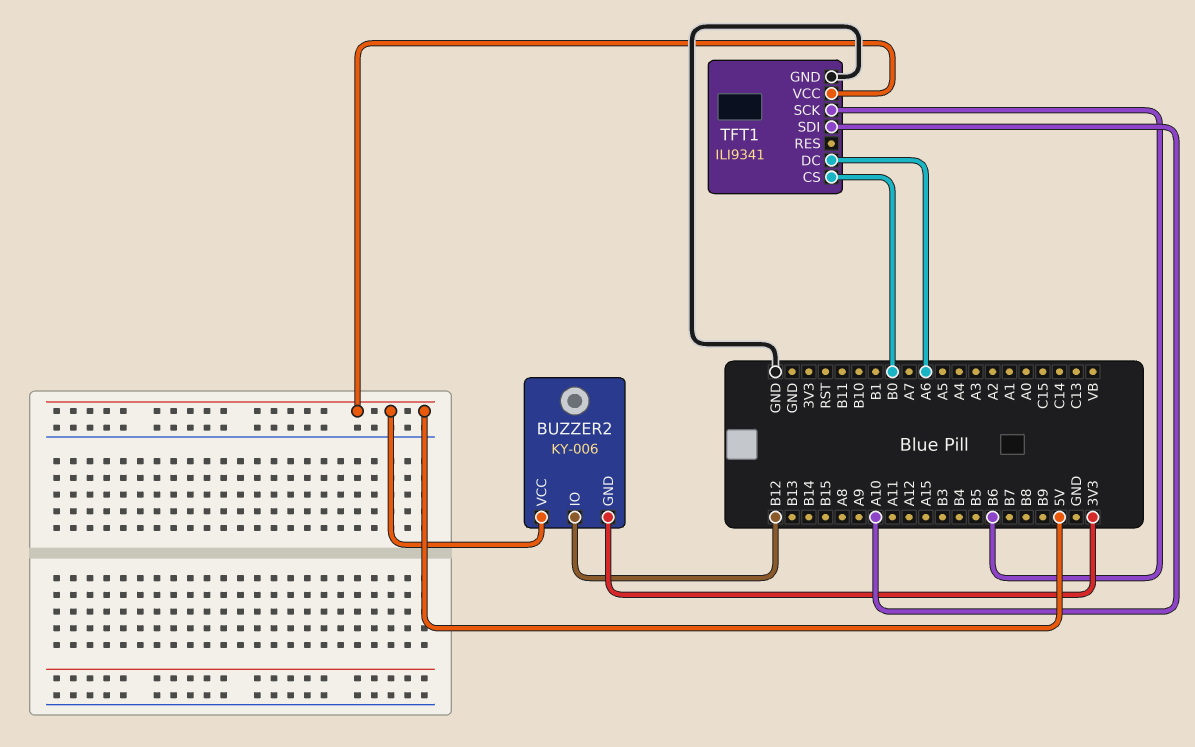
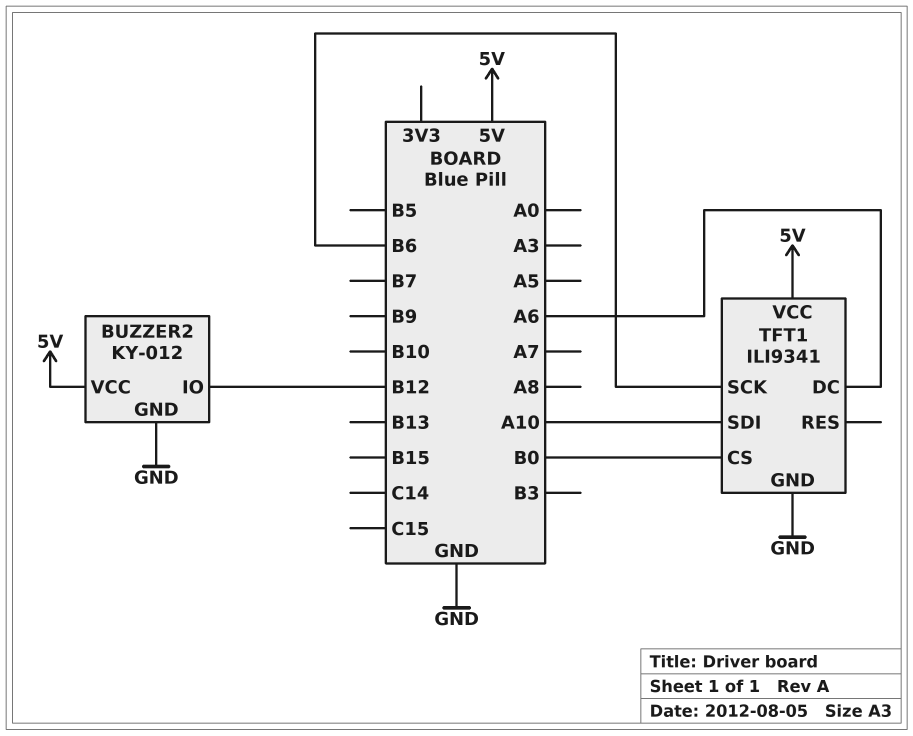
BUZZER2: KY-006 -> KY-012
BUZZER2 pin GND: 3V3 -> GND

